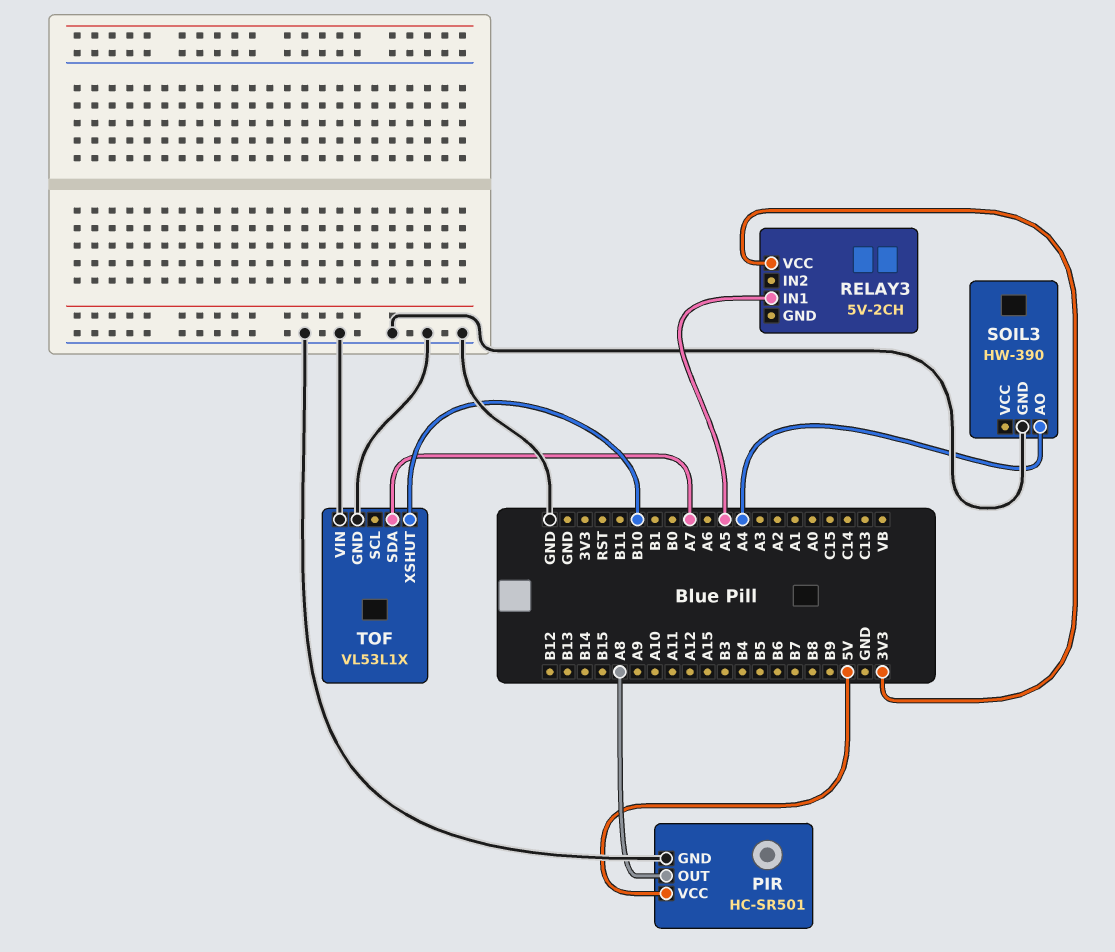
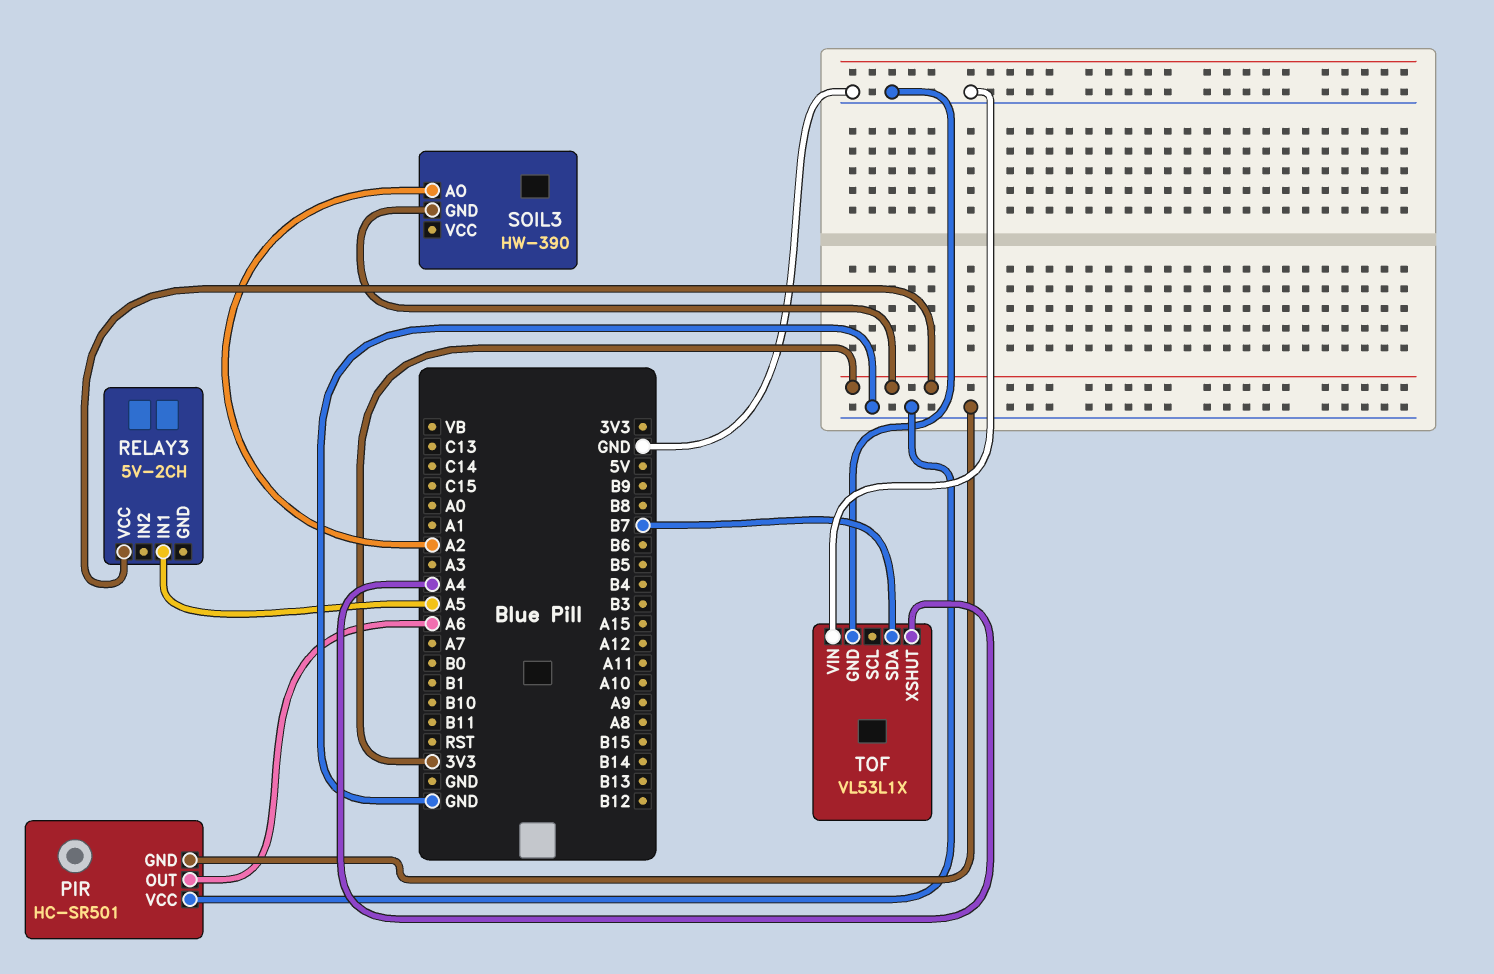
PIR pin OUT: A8 -> A6
PIR pin VCC: 5V -> GND
SOIL3 pin AO: A4 -> A2
SOIL3 pin GND: GND -> 3V3
TOF pin SDA: A7 -> B7
TOF pin XSHUT: B10 -> A4

